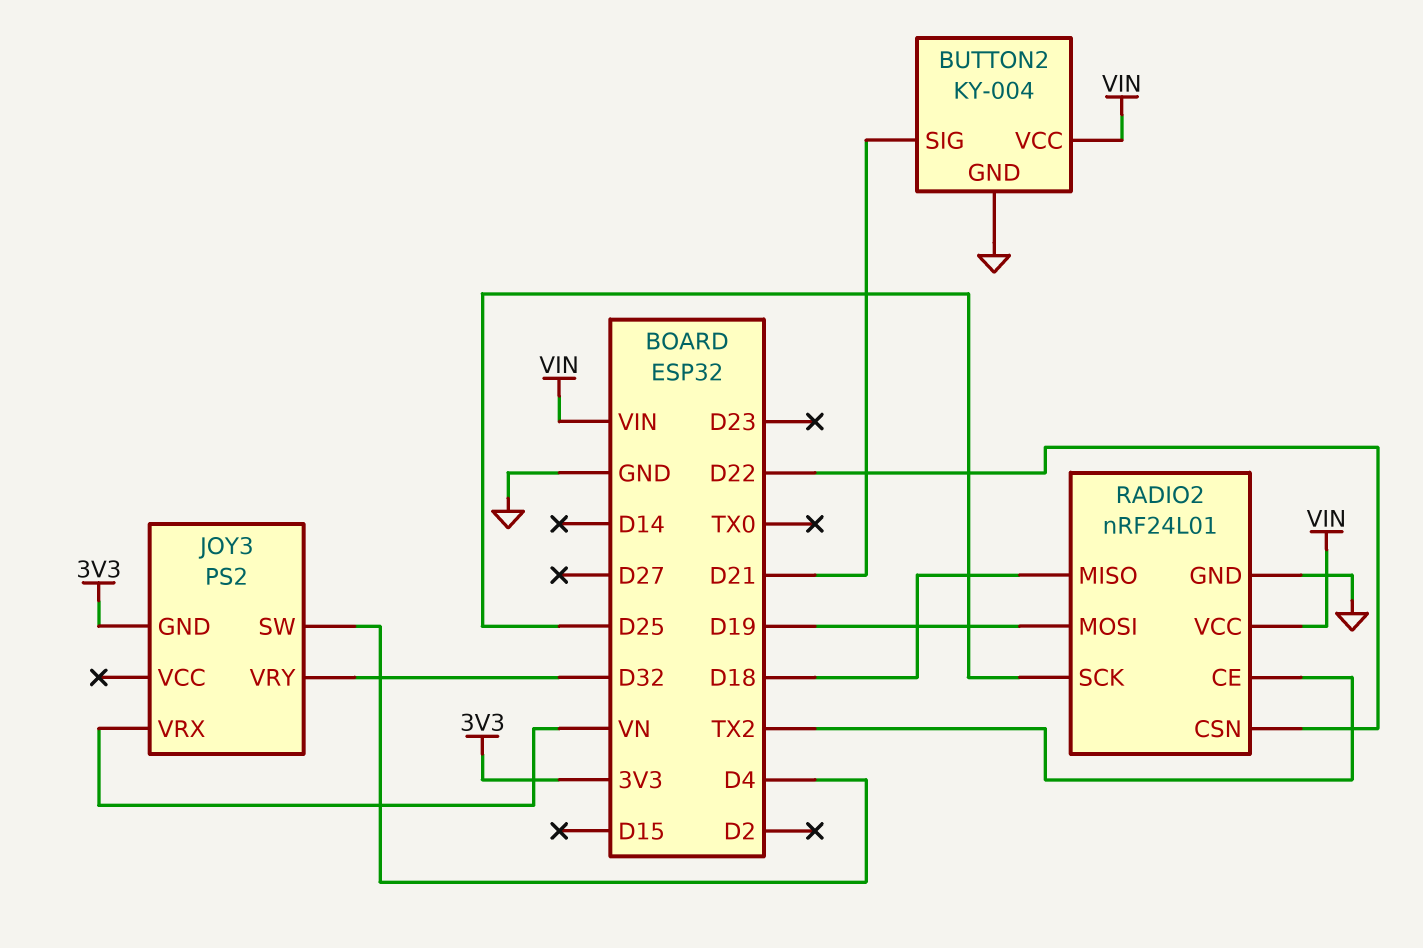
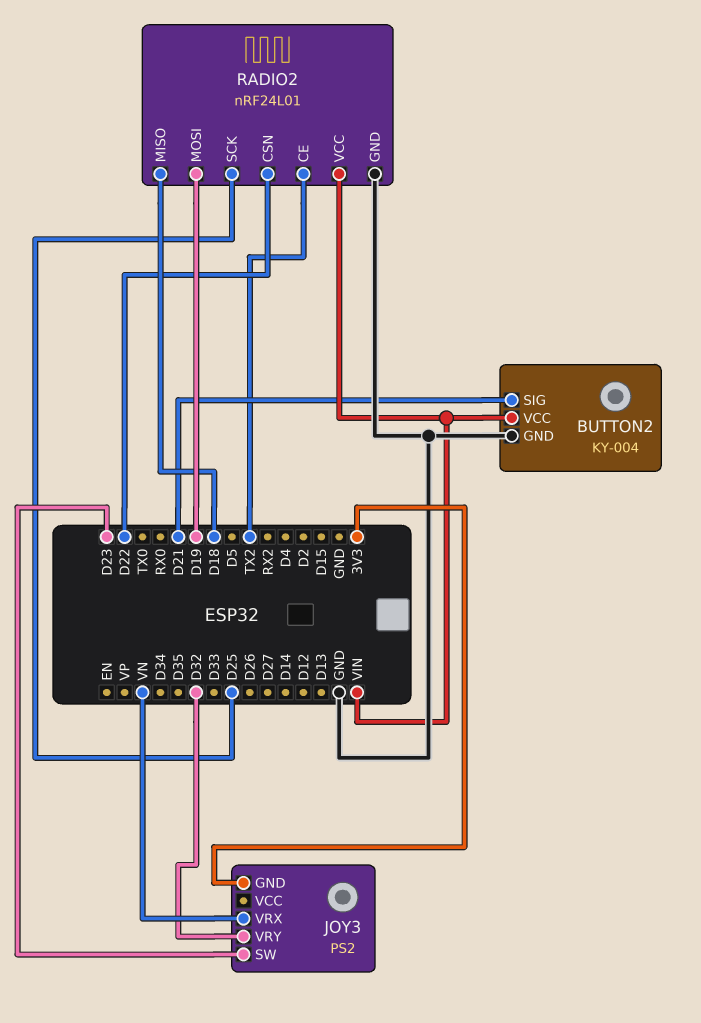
JOY3 pin SW: D4 -> D23

